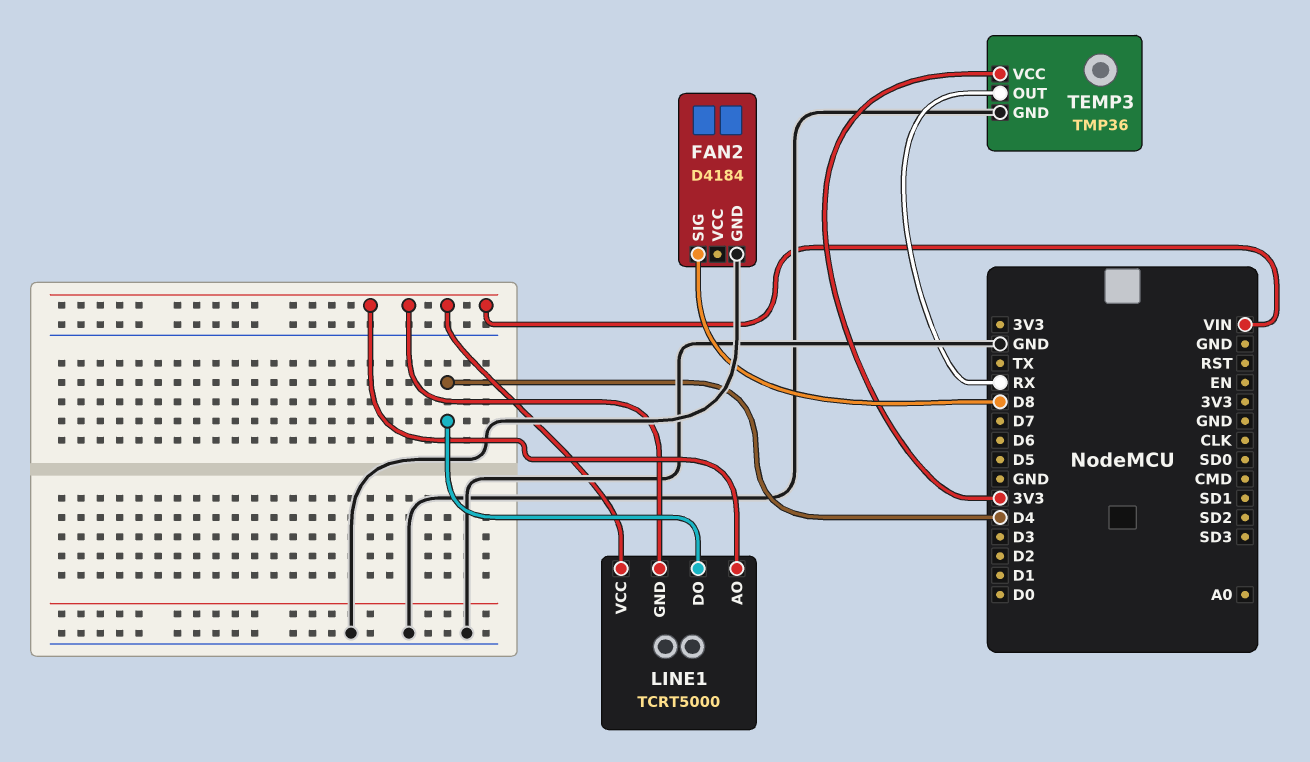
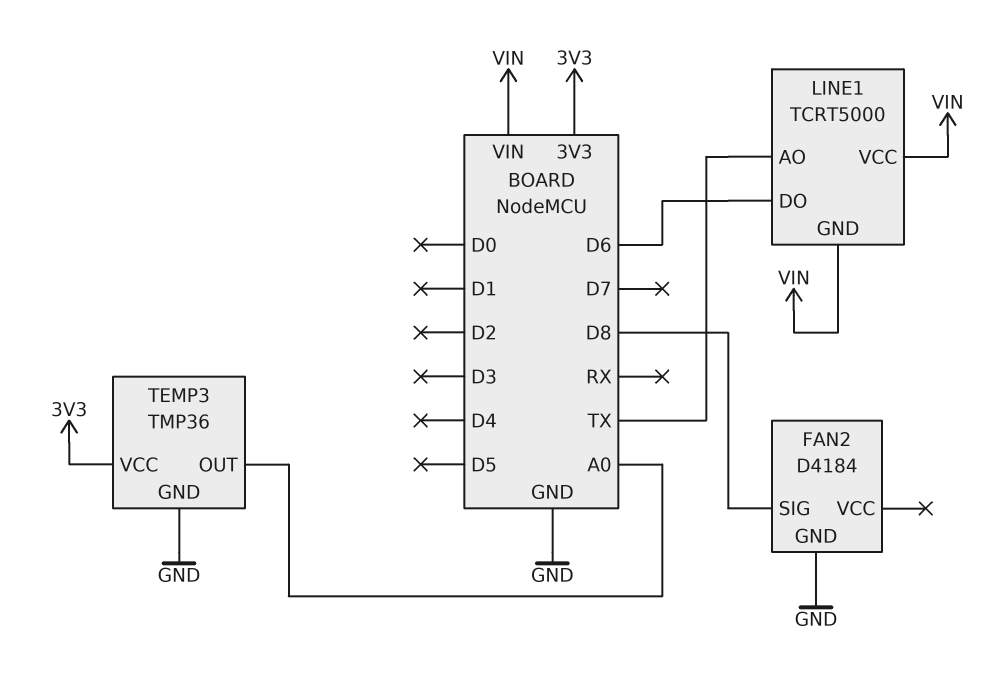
LINE1 pin AO: VIN -> TX
LINE1 pin DO: D4 -> D6
TEMP3 pin OUT: RX -> A0

